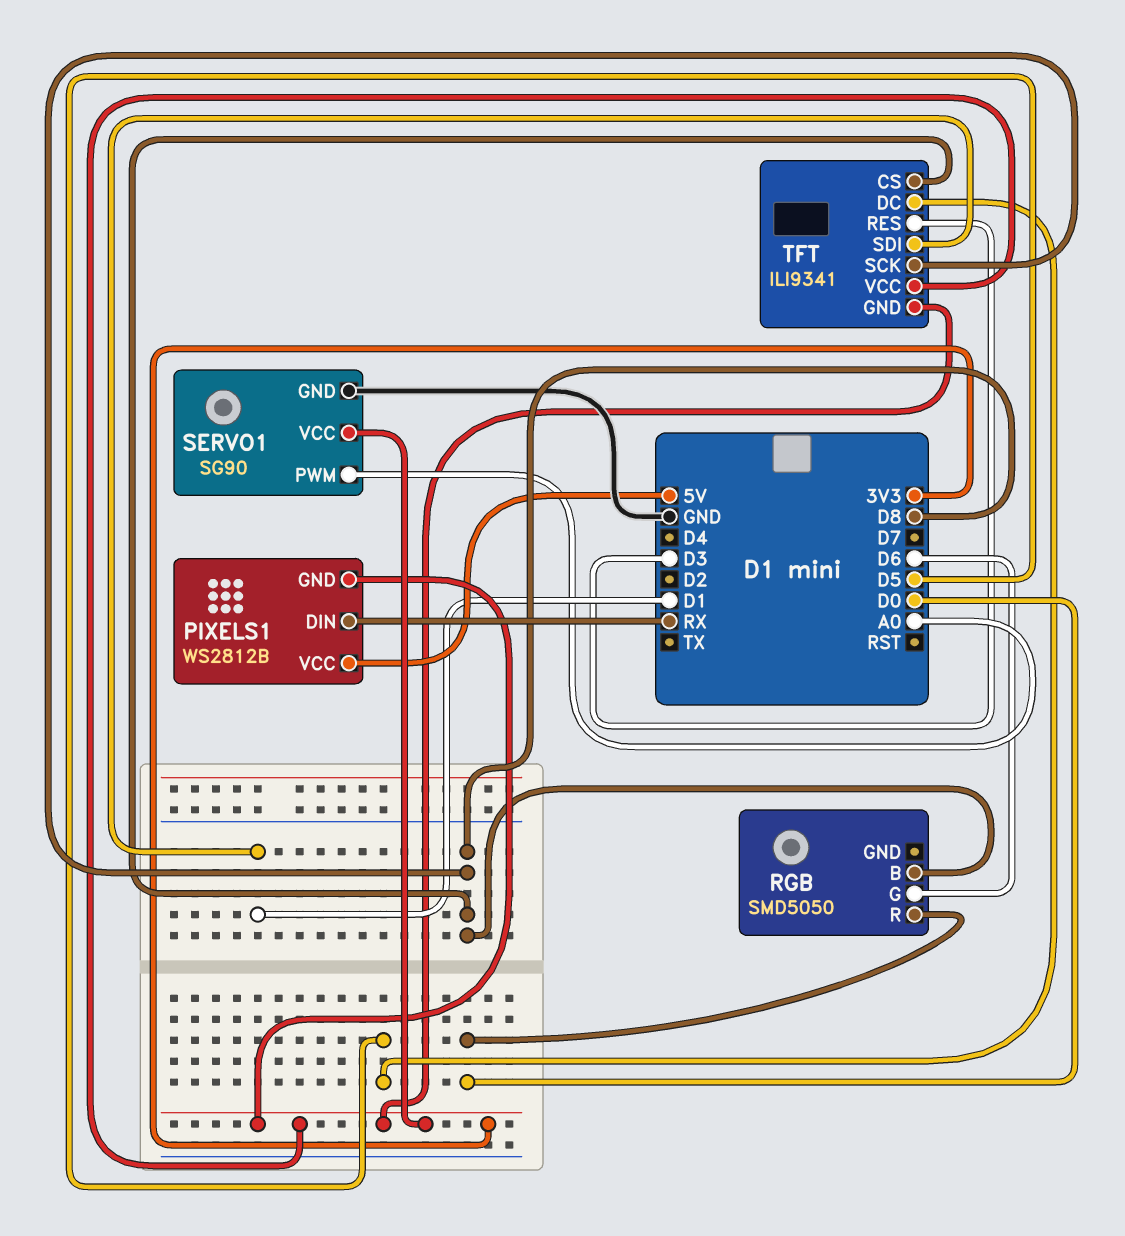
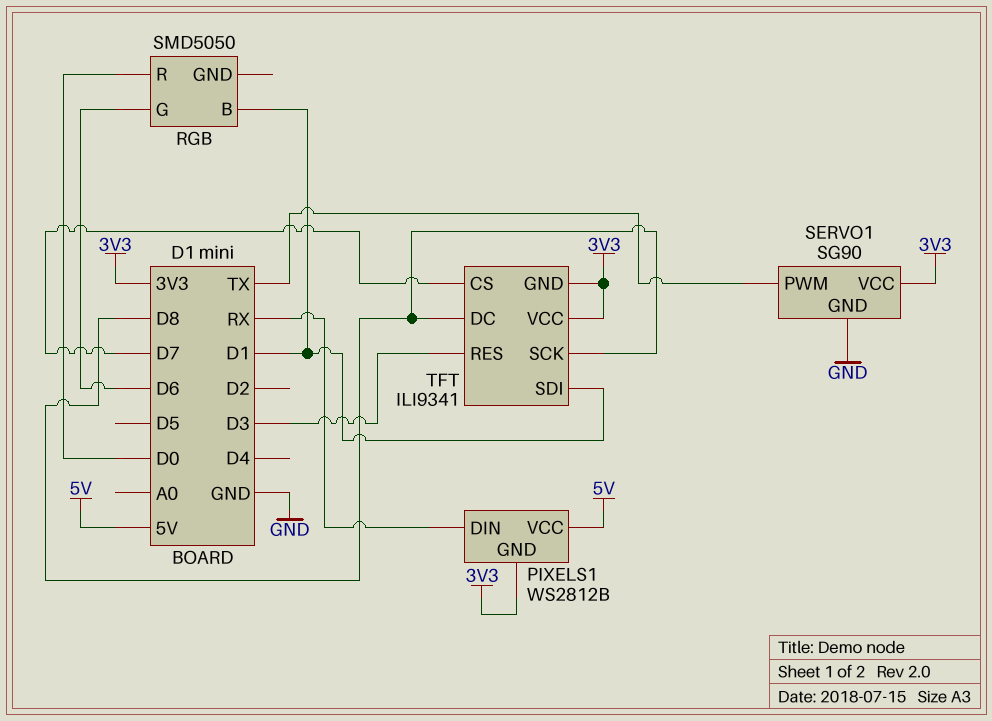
RGB pin B: D8 -> D1
SERVO1 pin PWM: A0 -> TX
TFT pin CS: D8 -> D7
TFT pin DC: D5 -> D8

